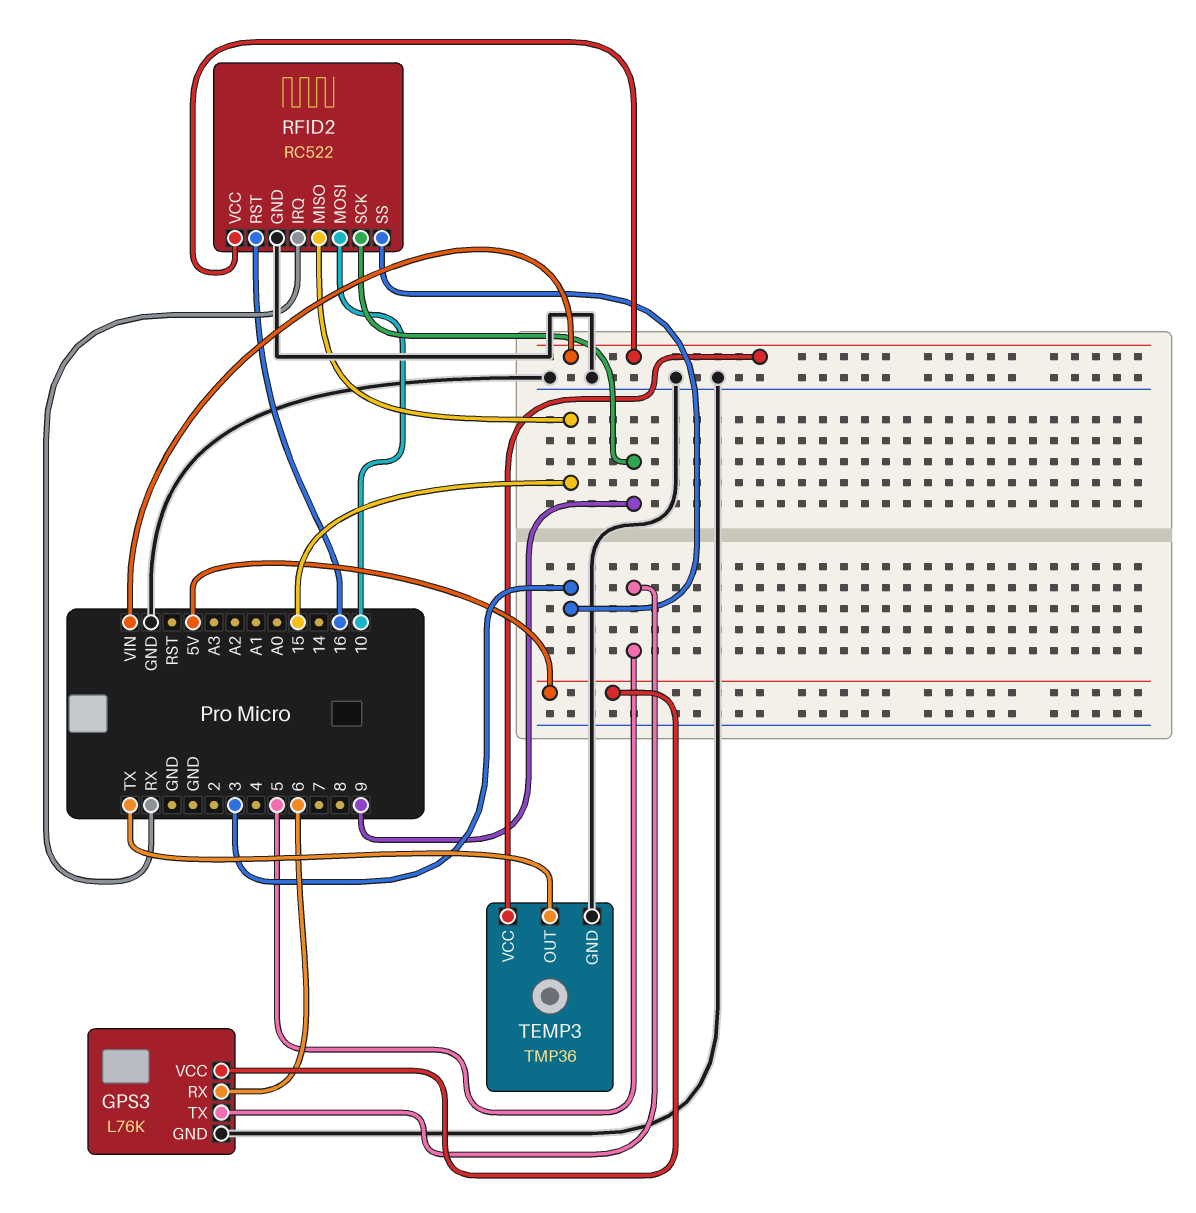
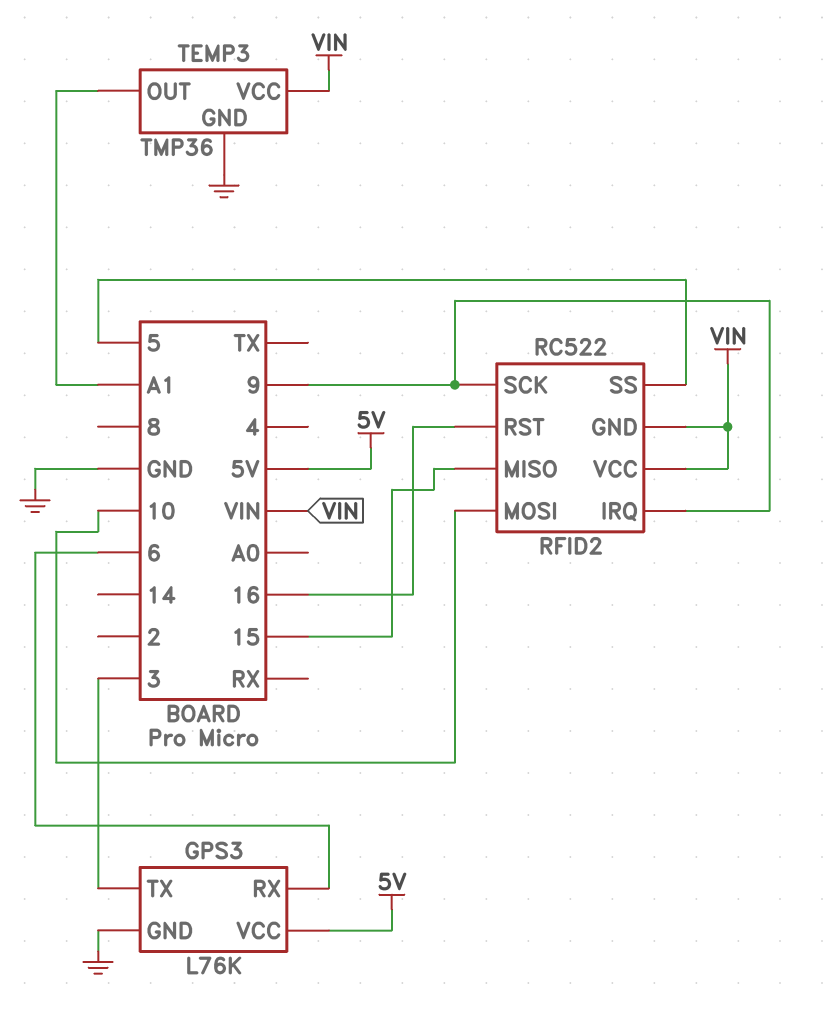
GPS3 pin TX: 5 -> 3
RFID2 pin GND: GND -> VIN
RFID2 pin IRQ: RX -> 9
RFID2 pin SS: 3 -> 5
TEMP3 pin OUT: TX -> A1

